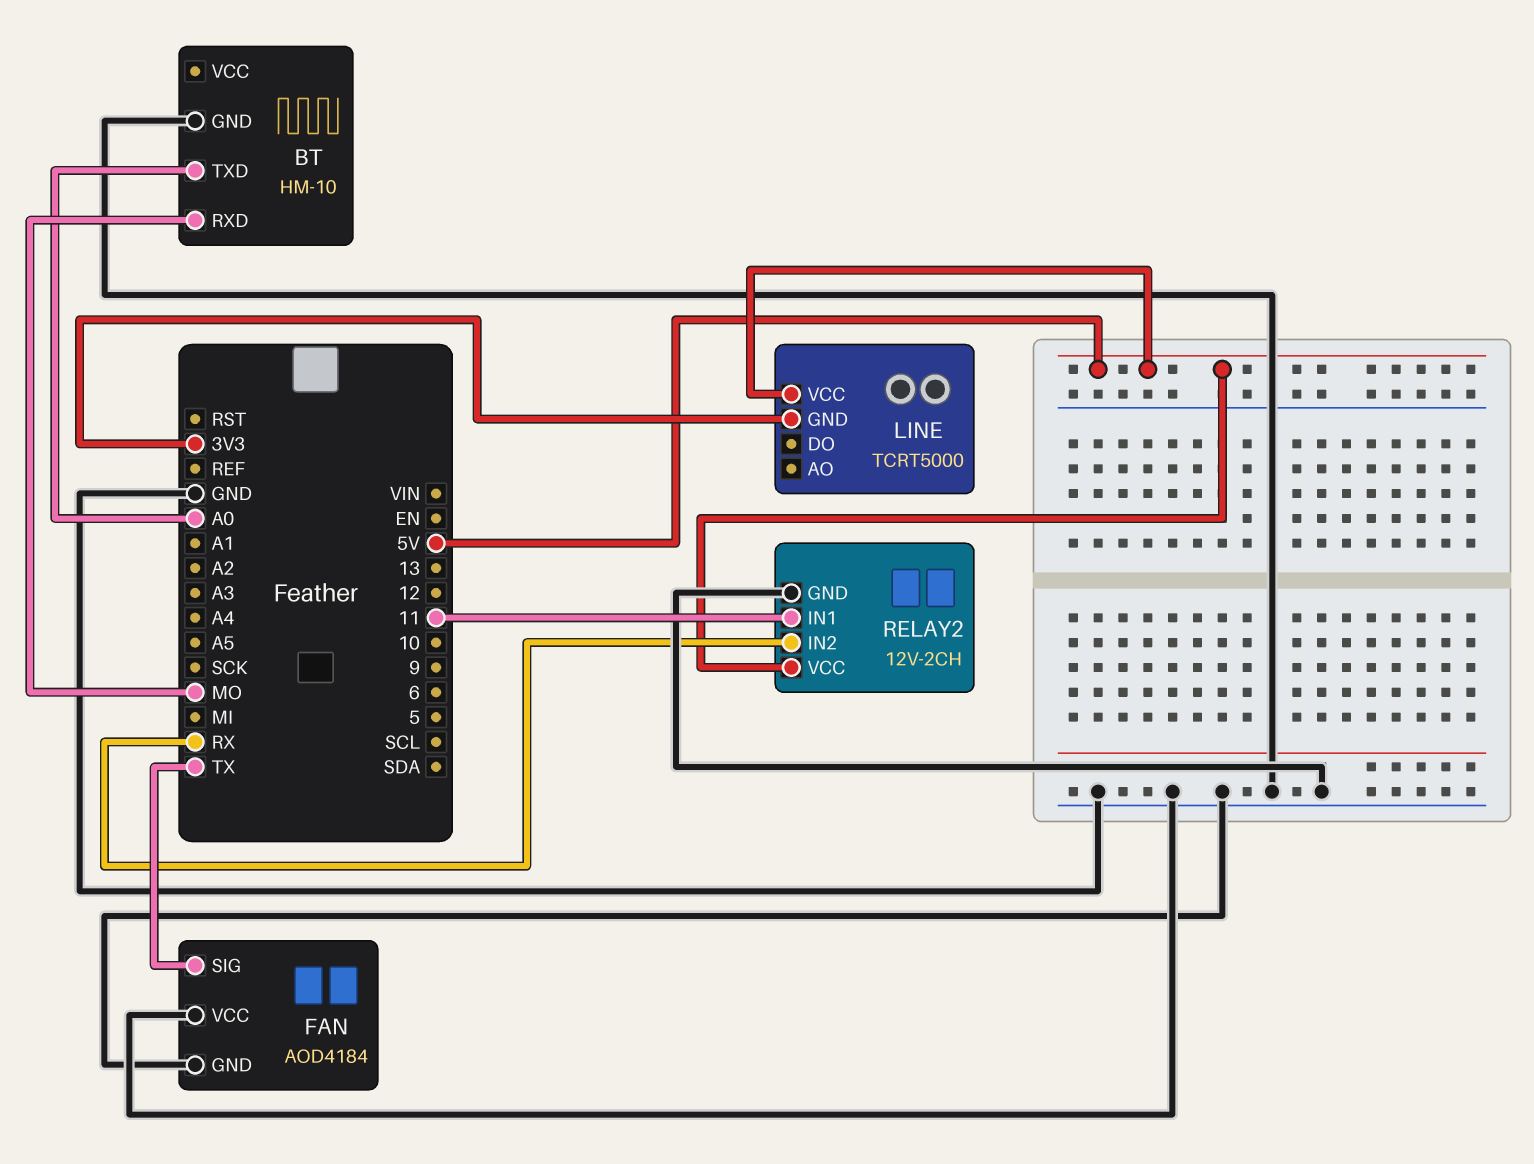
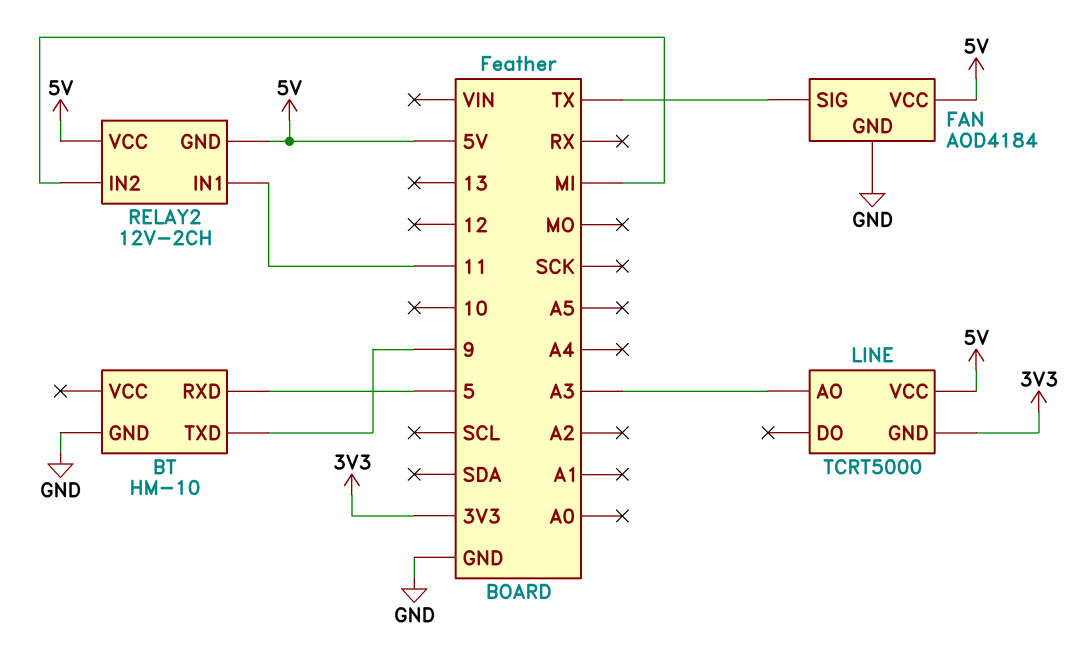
BT pin RXD: MO -> 5
BT pin TXD: A0 -> 9
FAN pin VCC: GND -> 5V
LINE pin AO: none -> A3
RELAY2 pin GND: GND -> 5V
RELAY2 pin IN2: RX -> MI

